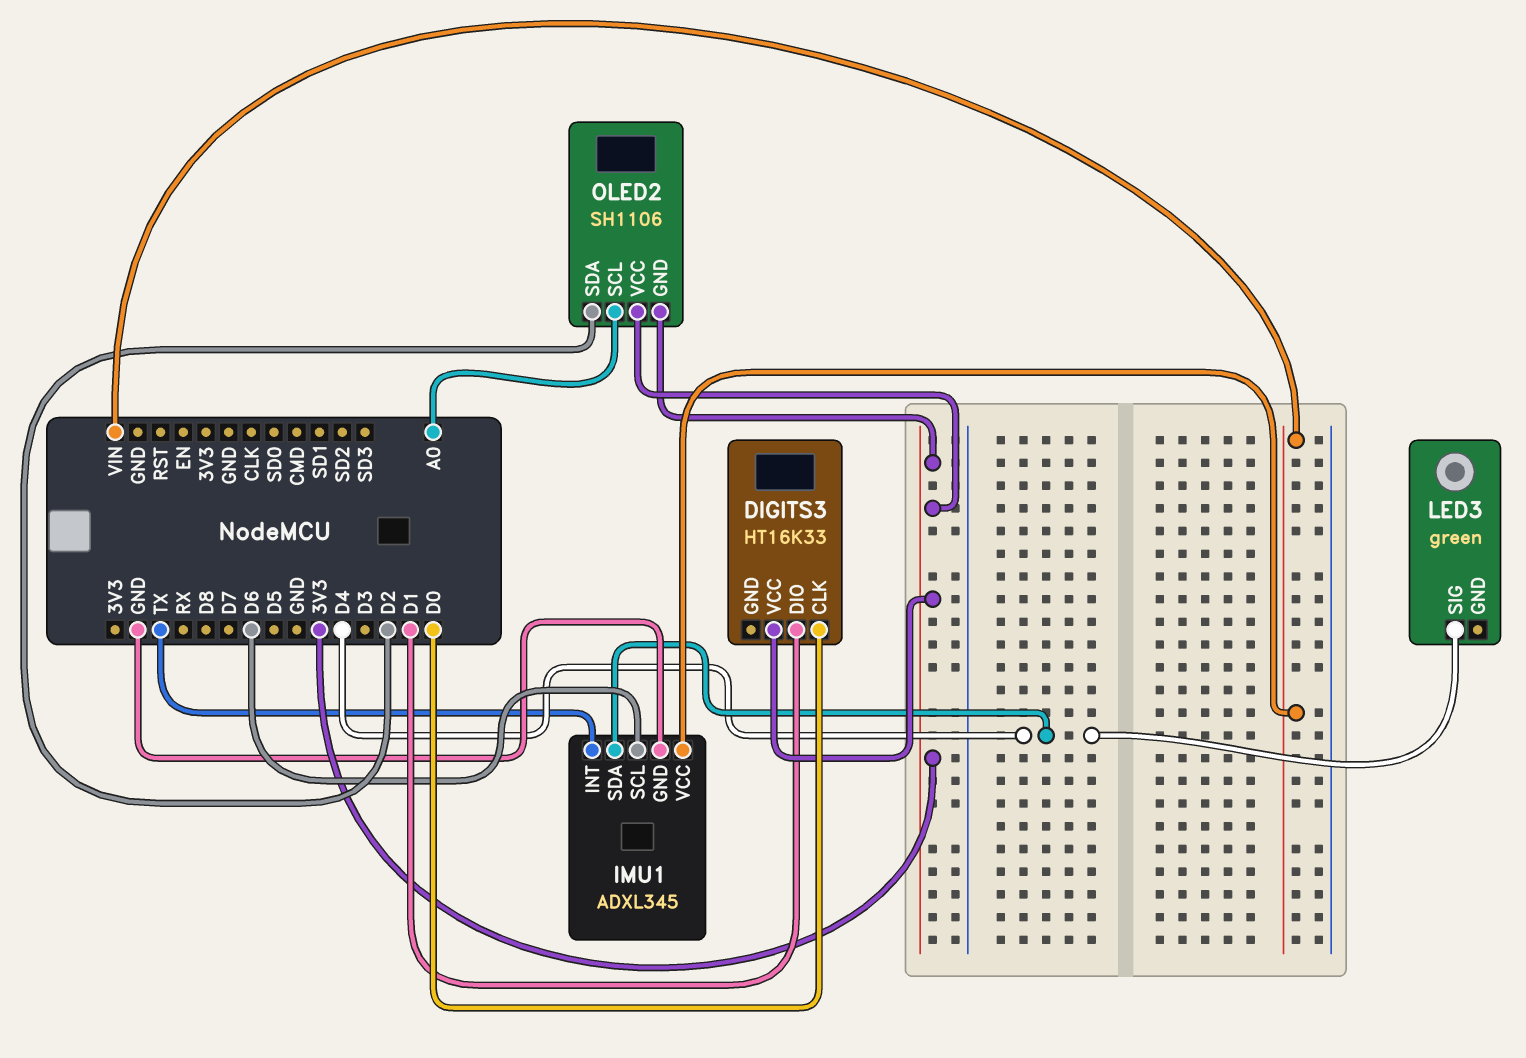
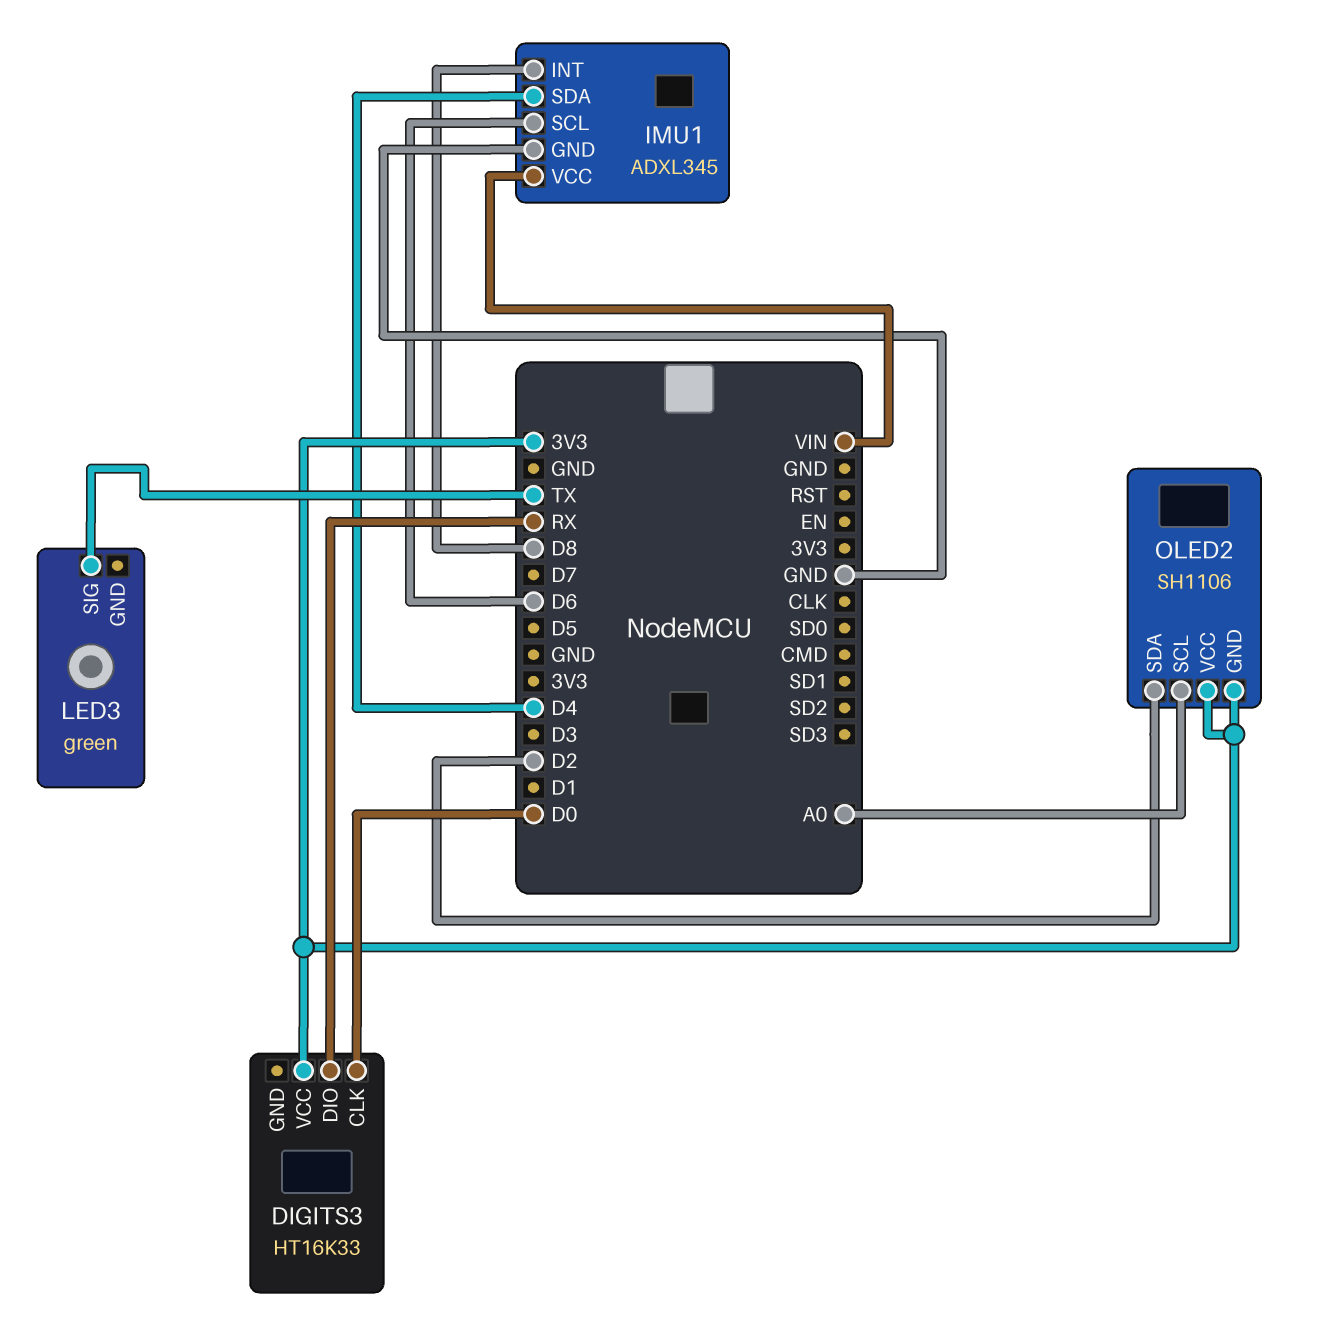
DIGITS3 pin DIO: D1 -> RX
IMU1 pin INT: TX -> D8
LED3 pin SIG: D4 -> TX

